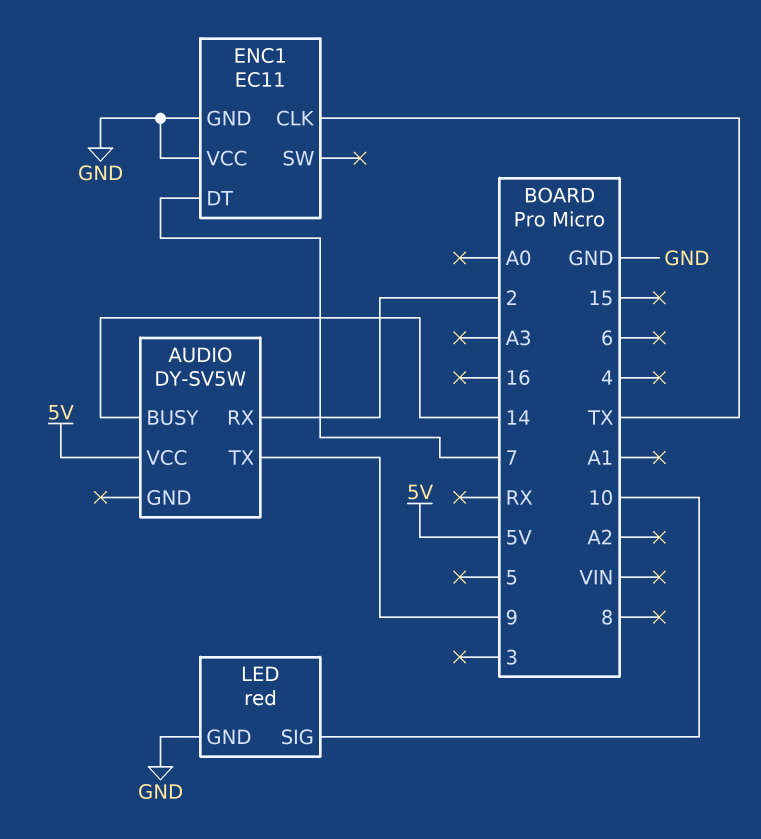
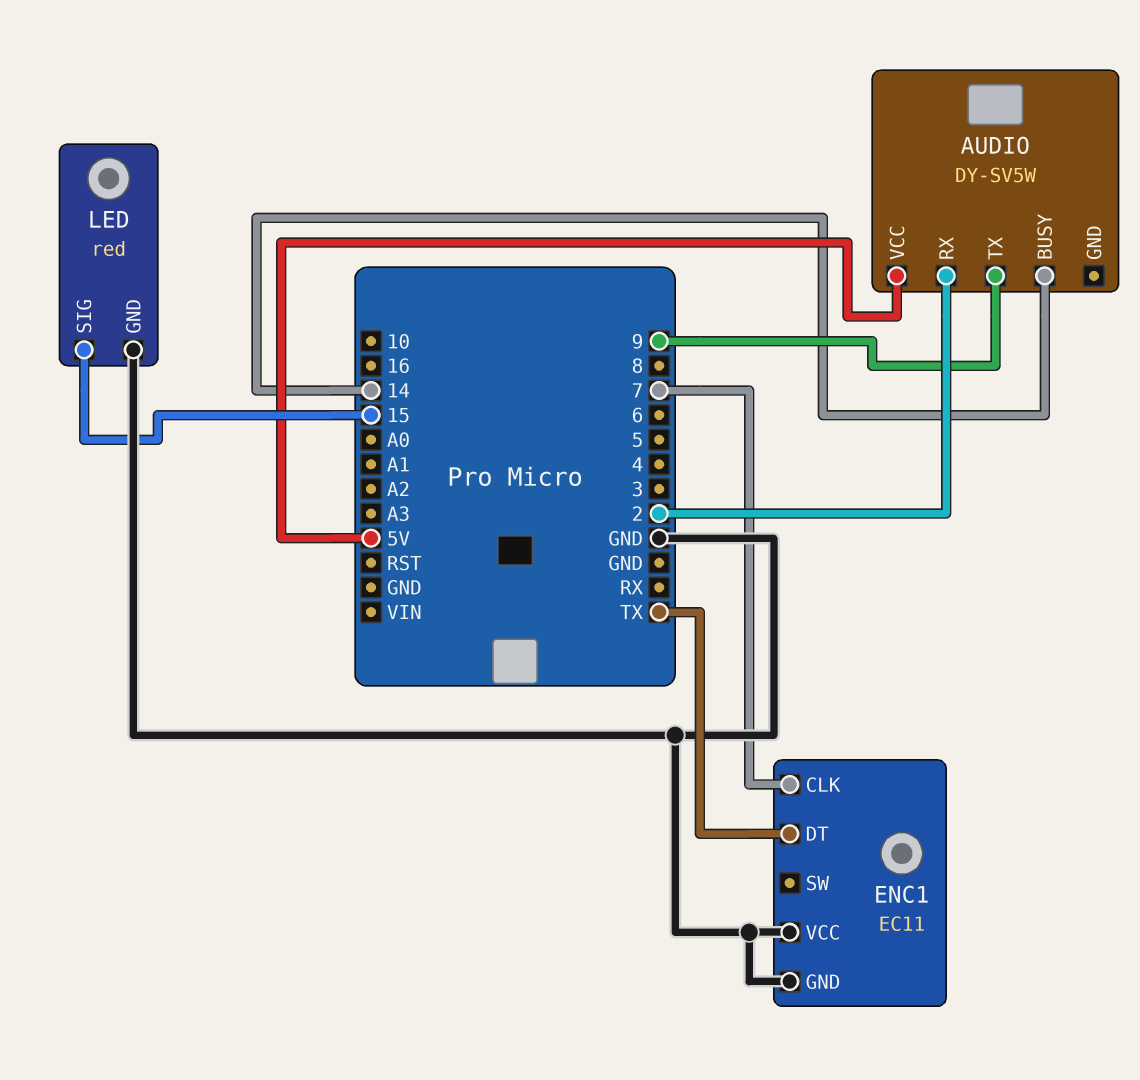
ENC1 pin CLK: TX -> 7
ENC1 pin DT: 7 -> TX
LED pin SIG: 10 -> 15

